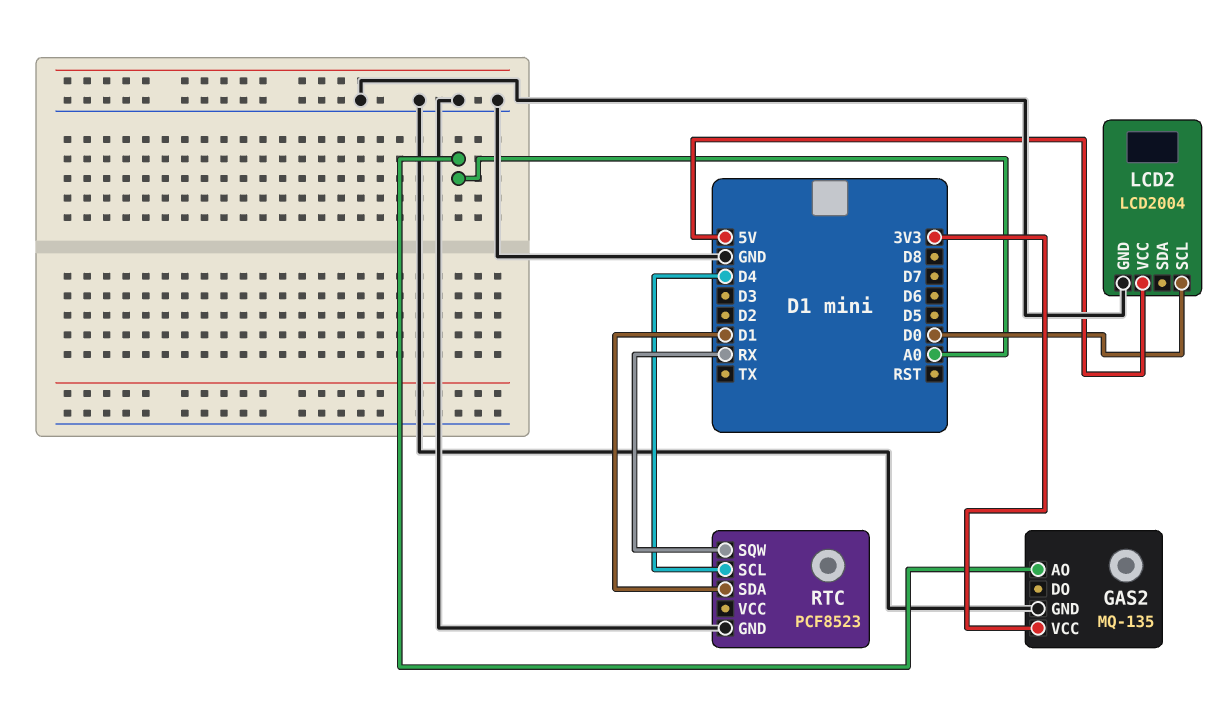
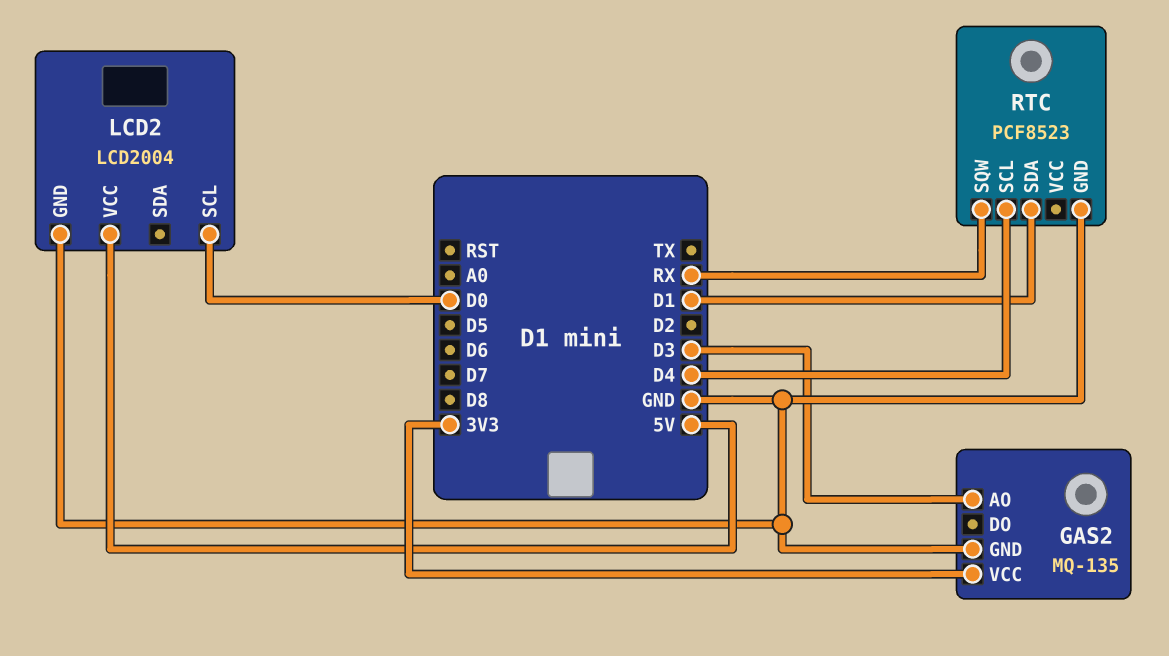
GAS2 pin AO: A0 -> D3

